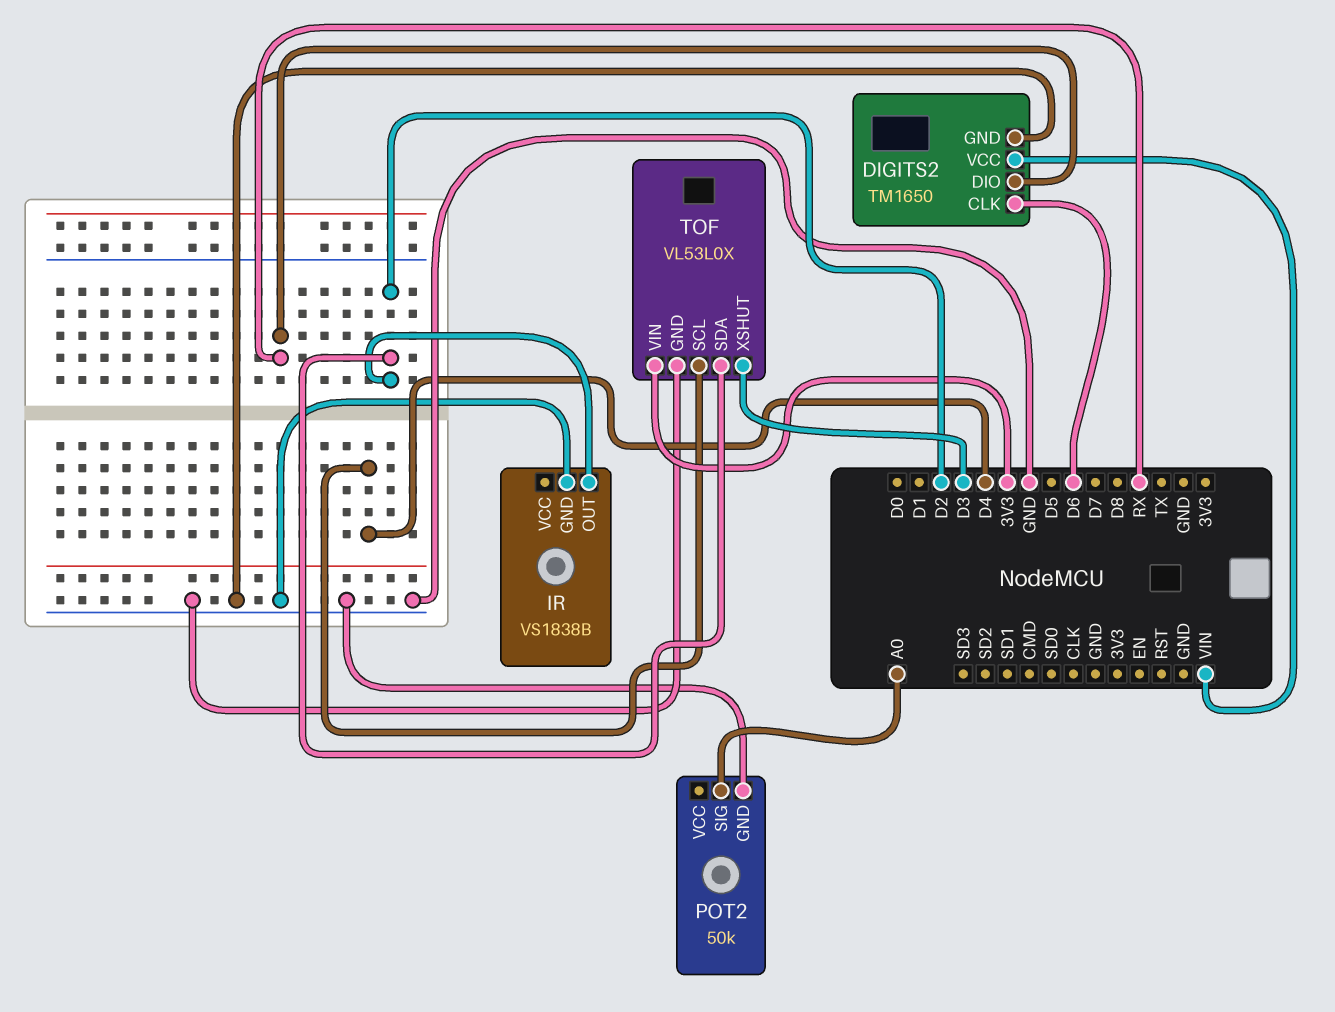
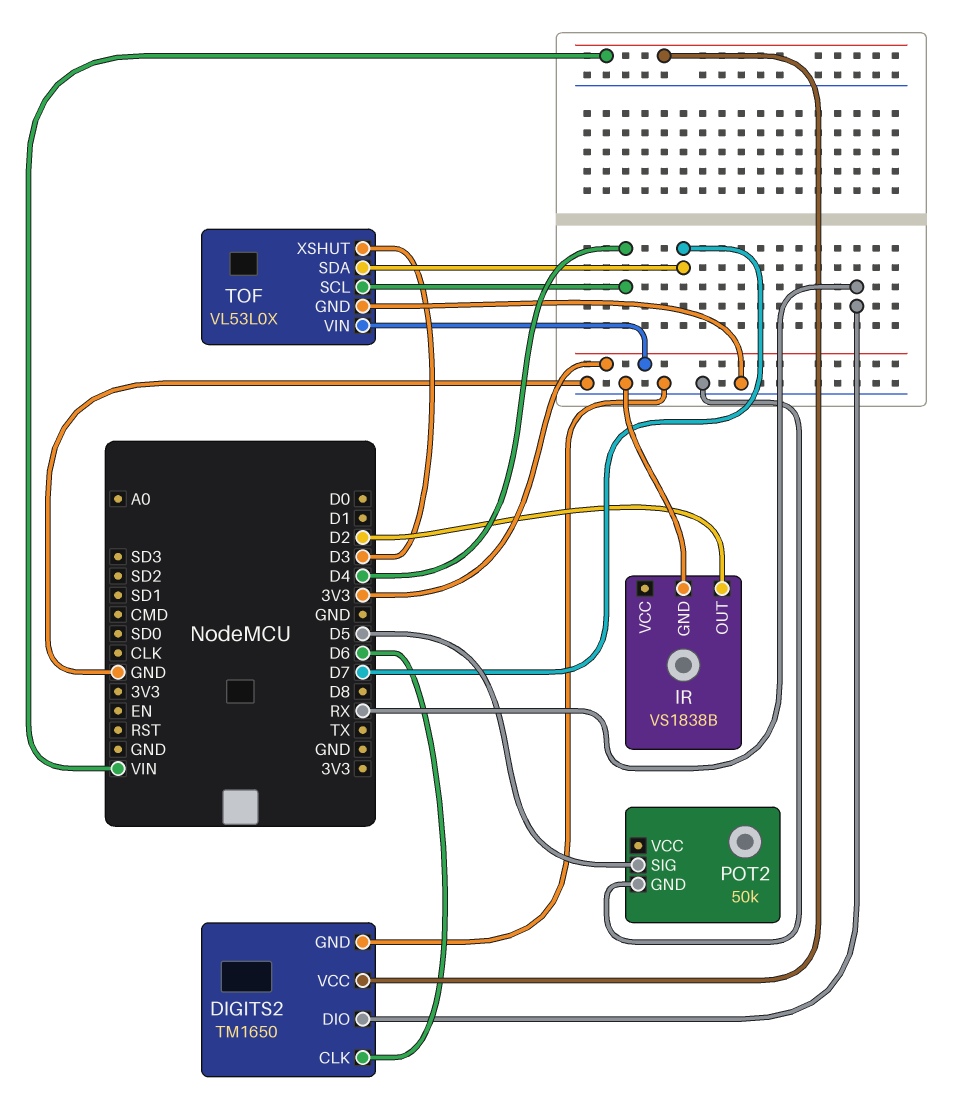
POT2 pin SIG: A0 -> D5
TOF pin SDA: D2 -> D7

